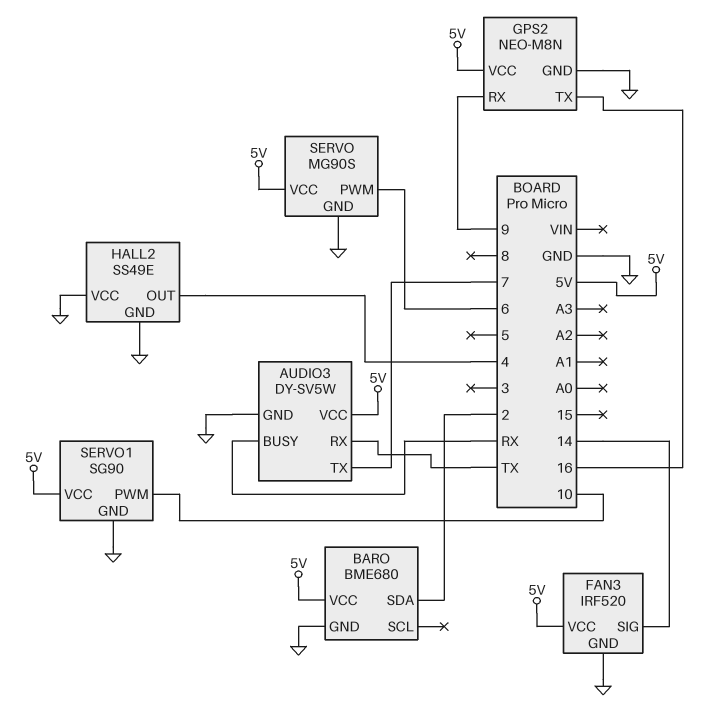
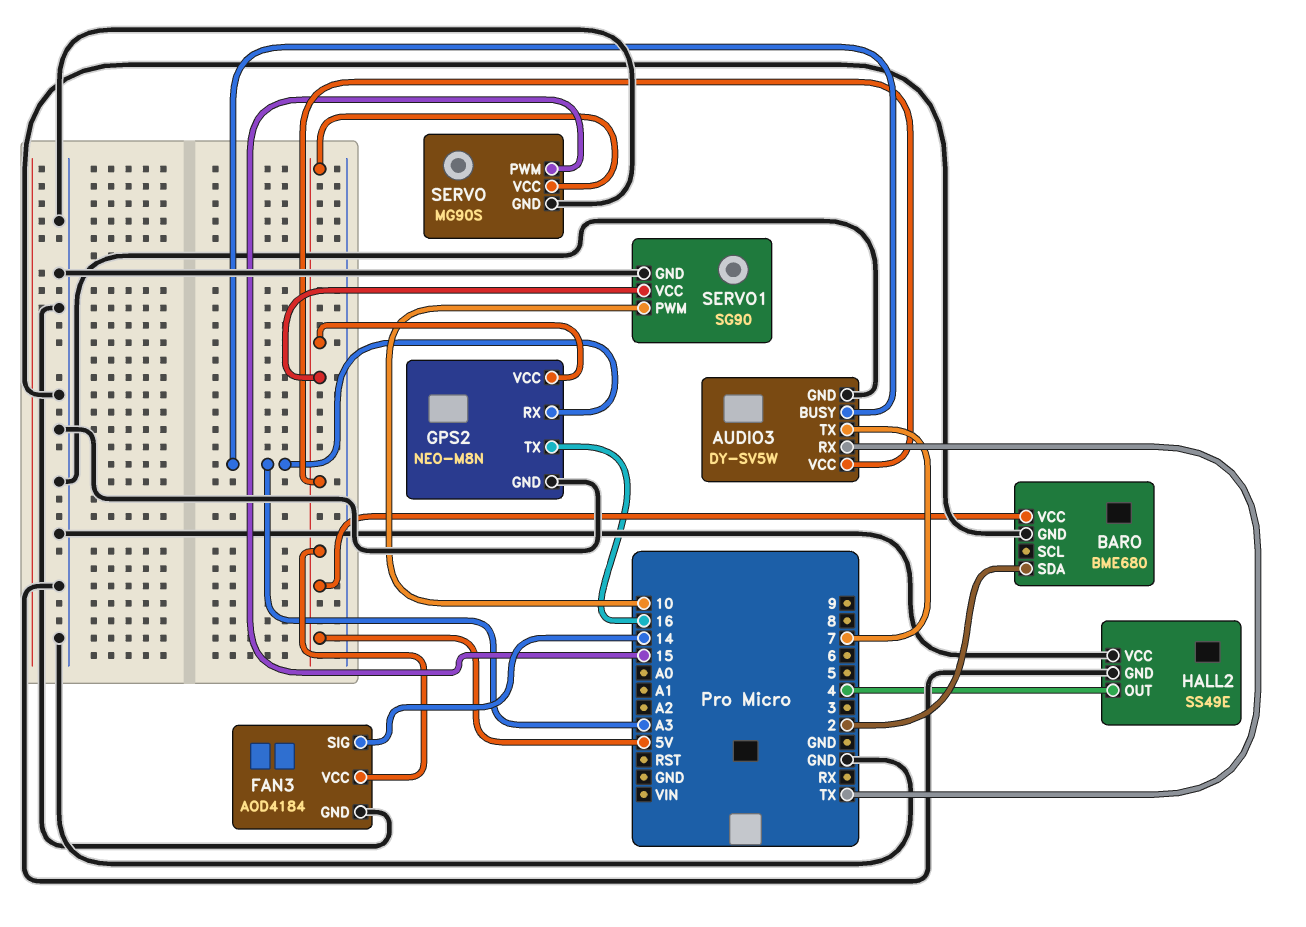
AUDIO3 pin BUSY: RX -> A3
FAN3: IRF520 -> AOD4184
GPS2 pin RX: 9 -> A3
SERVO pin PWM: 6 -> 15

